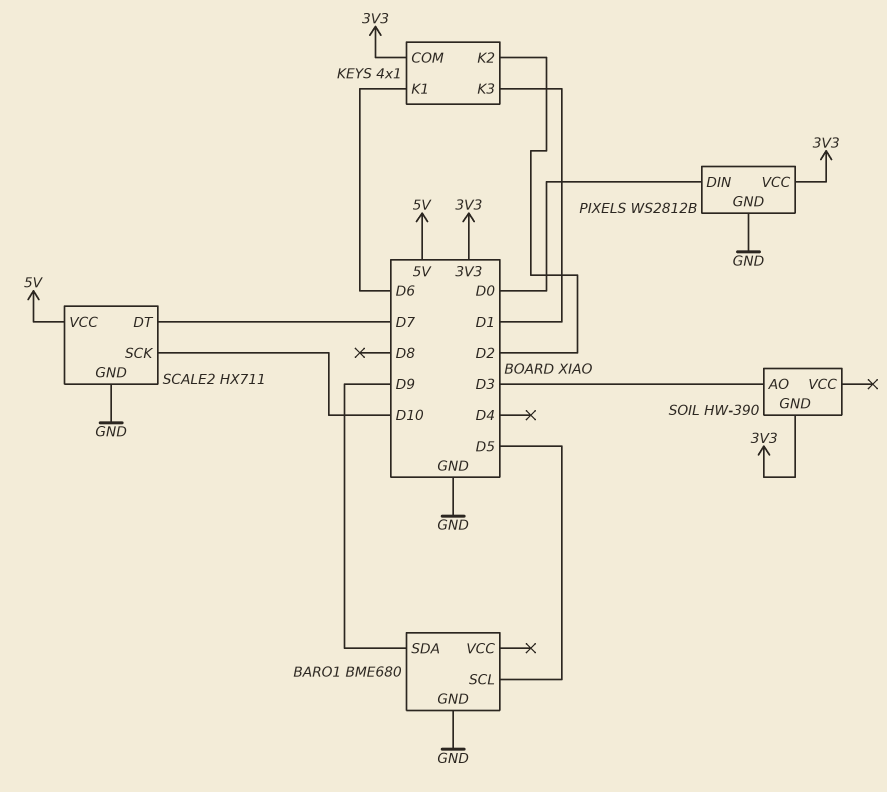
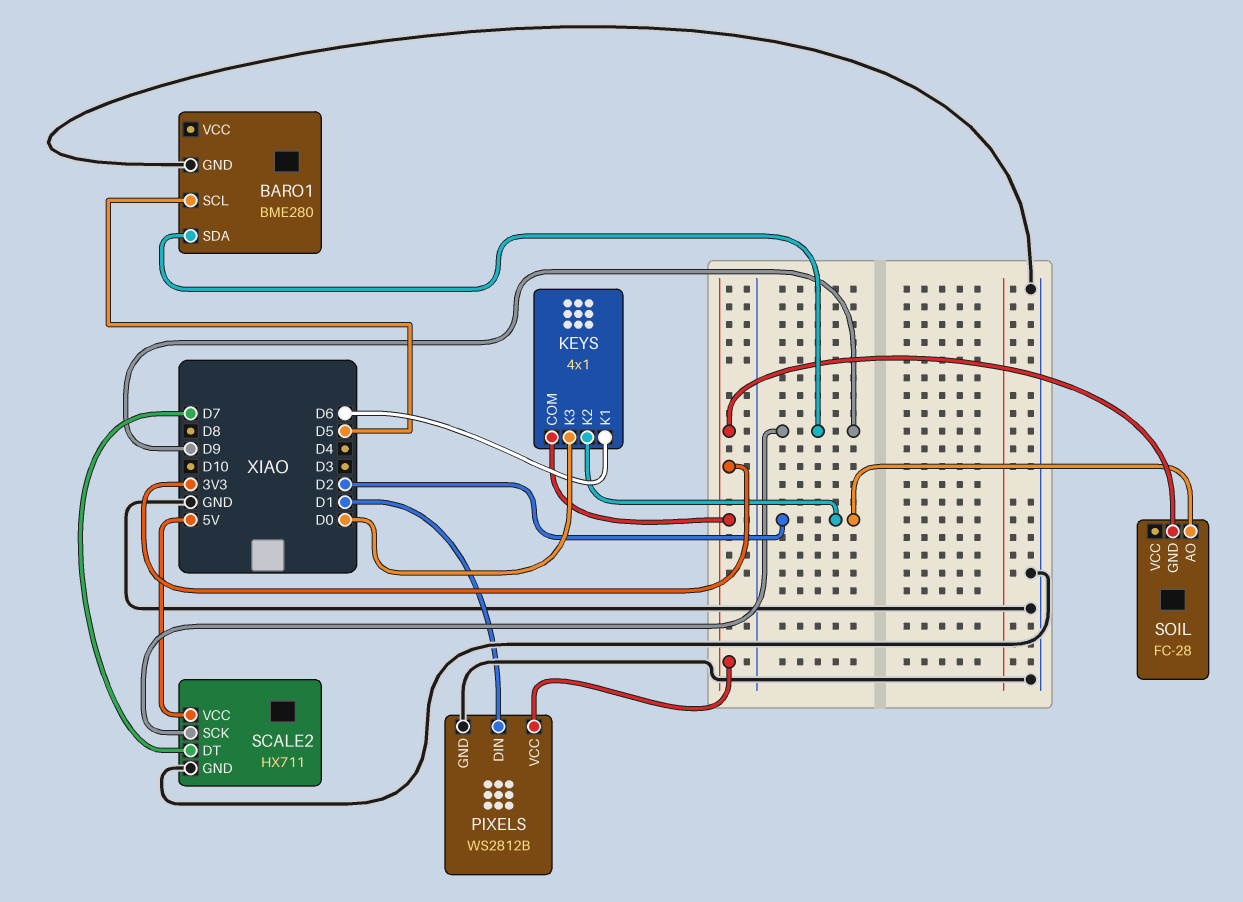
BARO1: BME680 -> BME280
KEYS pin K3: D1 -> D0
PIXELS pin DIN: D0 -> D1
SCALE2 pin SCK: D10 -> D9
SOIL: HW-390 -> FC-28
SOIL pin AO: D3 -> D2

